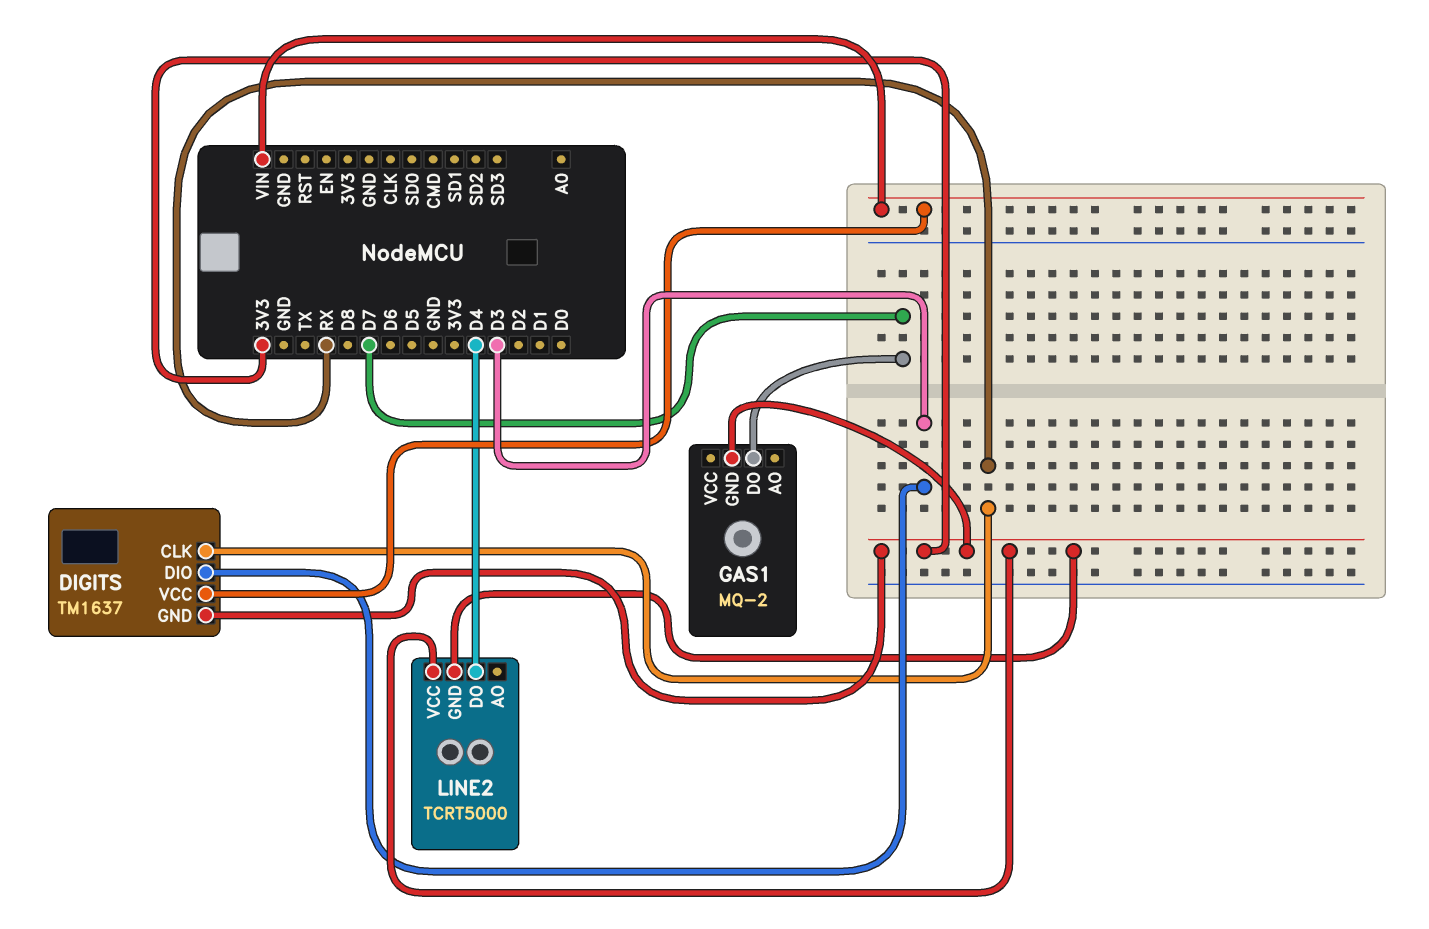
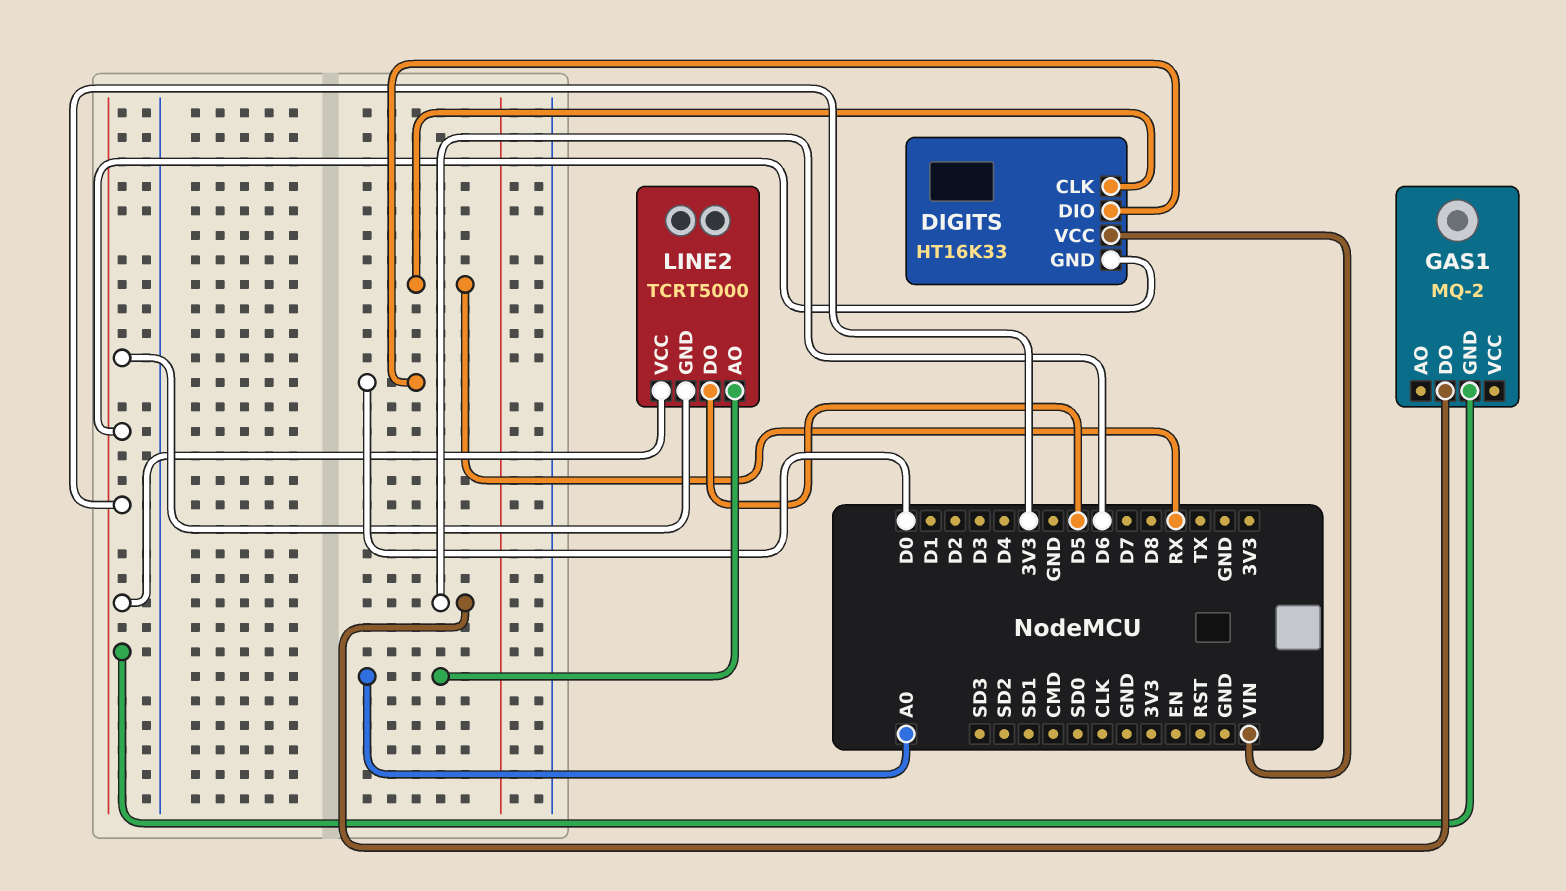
DIGITS: TM1637 -> HT16K33
DIGITS pin DIO: D3 -> D0
GAS1 pin DO: D7 -> D6
LINE2 pin AO: none -> A0
LINE2 pin DO: D4 -> D5

